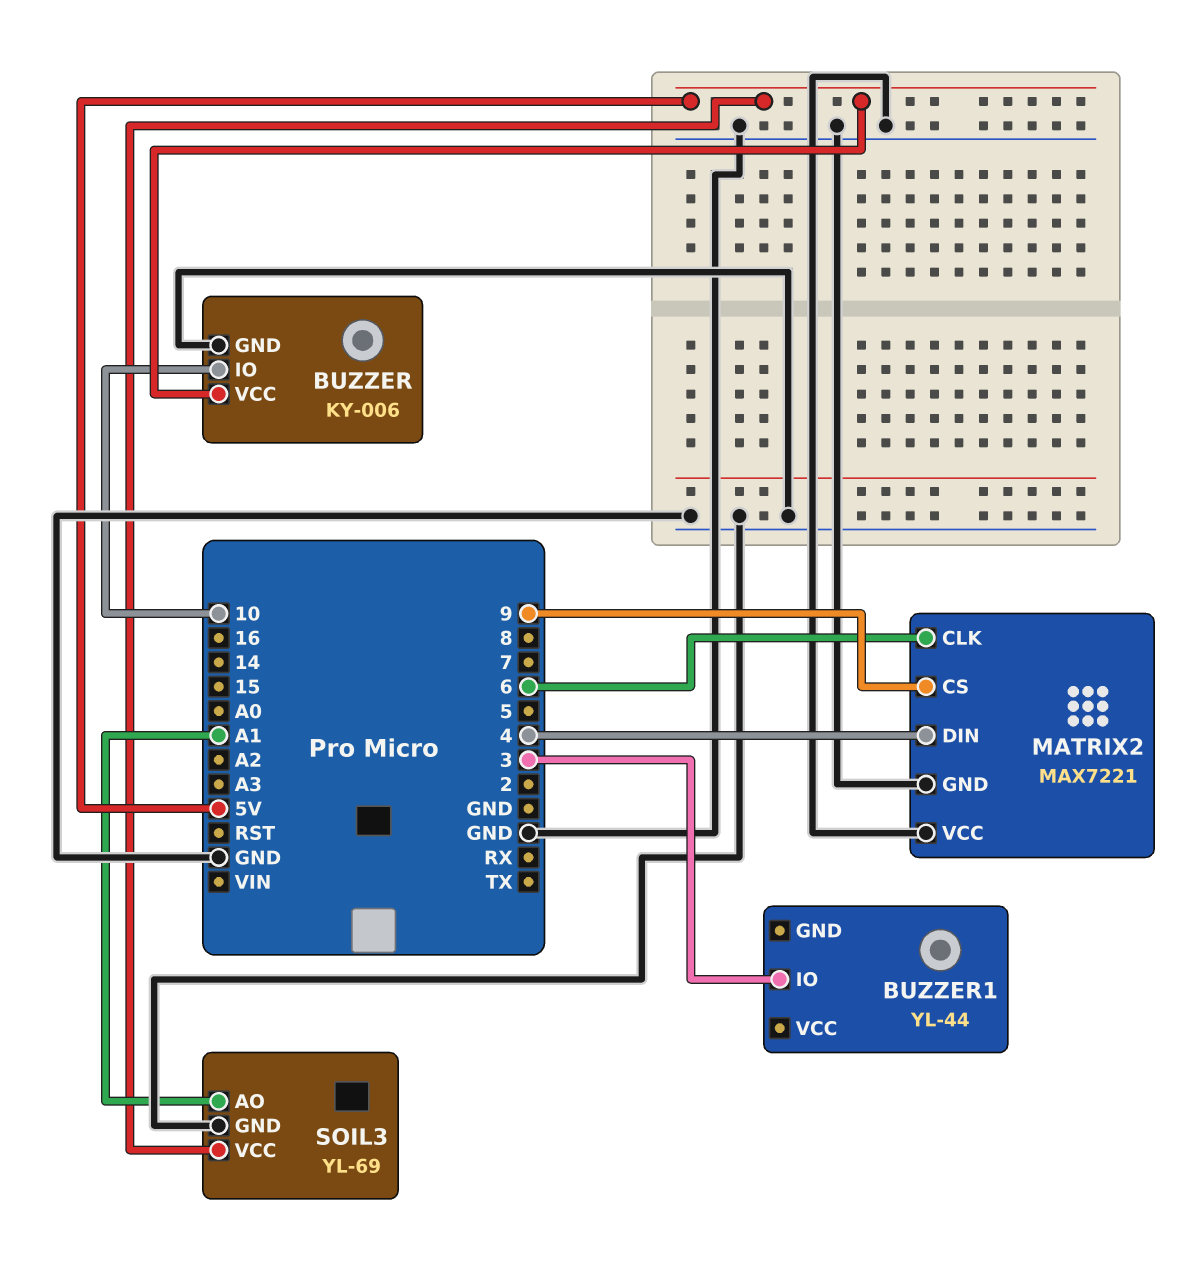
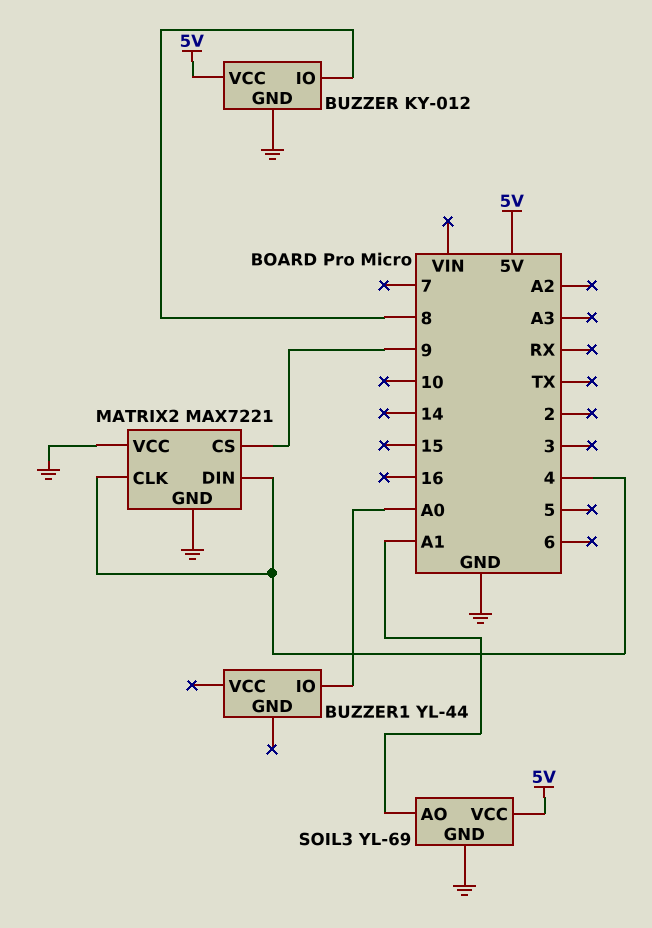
BUZZER: KY-006 -> KY-012
BUZZER pin IO: 10 -> 8
BUZZER1 pin IO: 3 -> A0
MATRIX2 pin CLK: 6 -> 4

